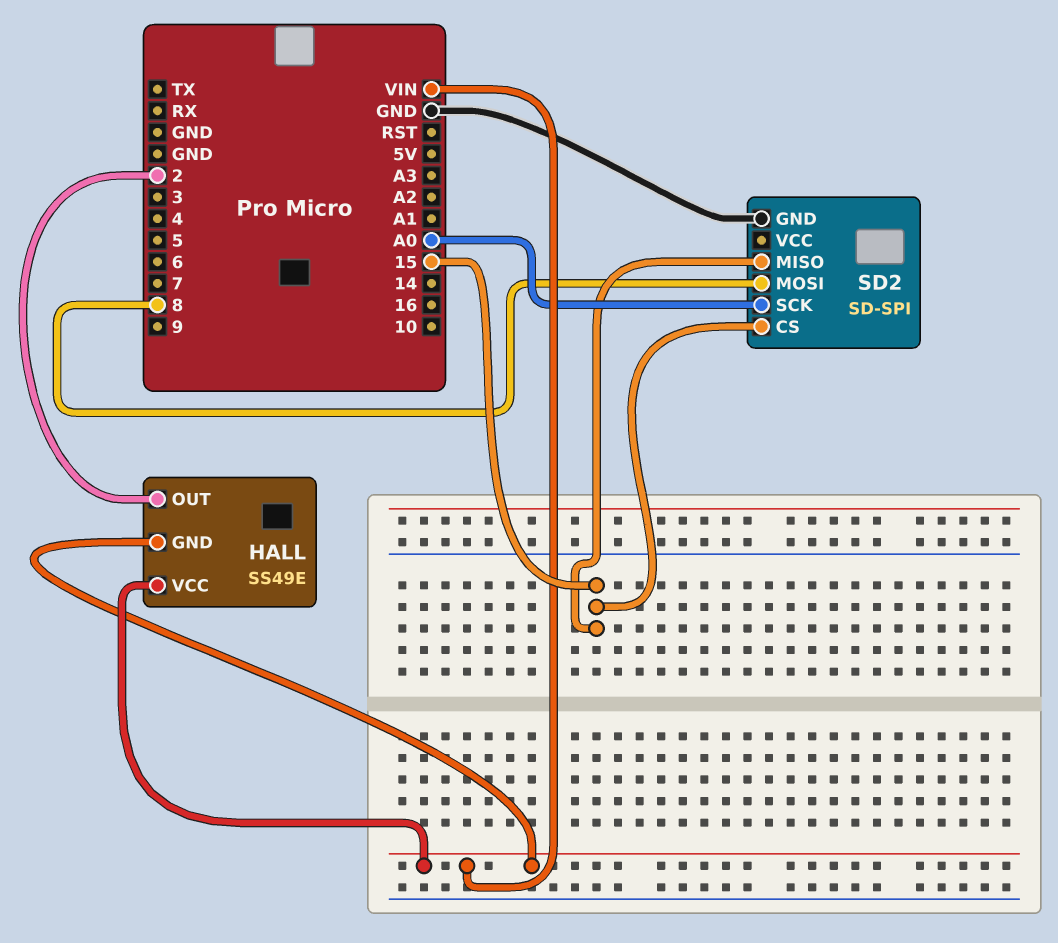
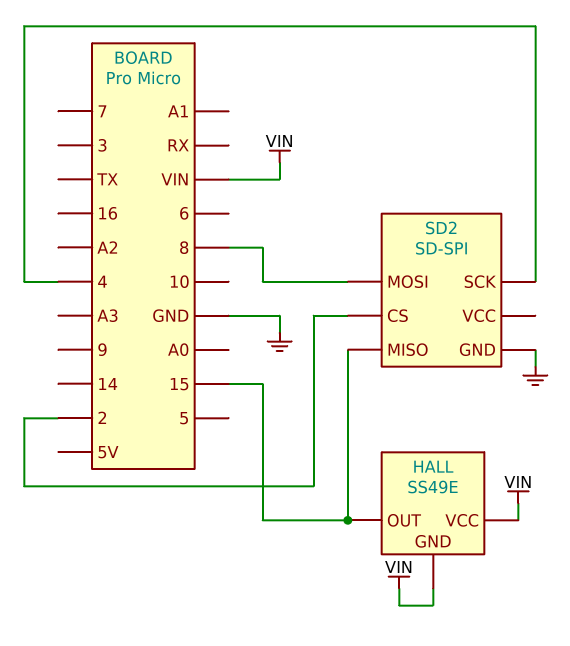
HALL pin OUT: 2 -> 15
SD2 pin CS: 15 -> 2
SD2 pin SCK: A0 -> 4

